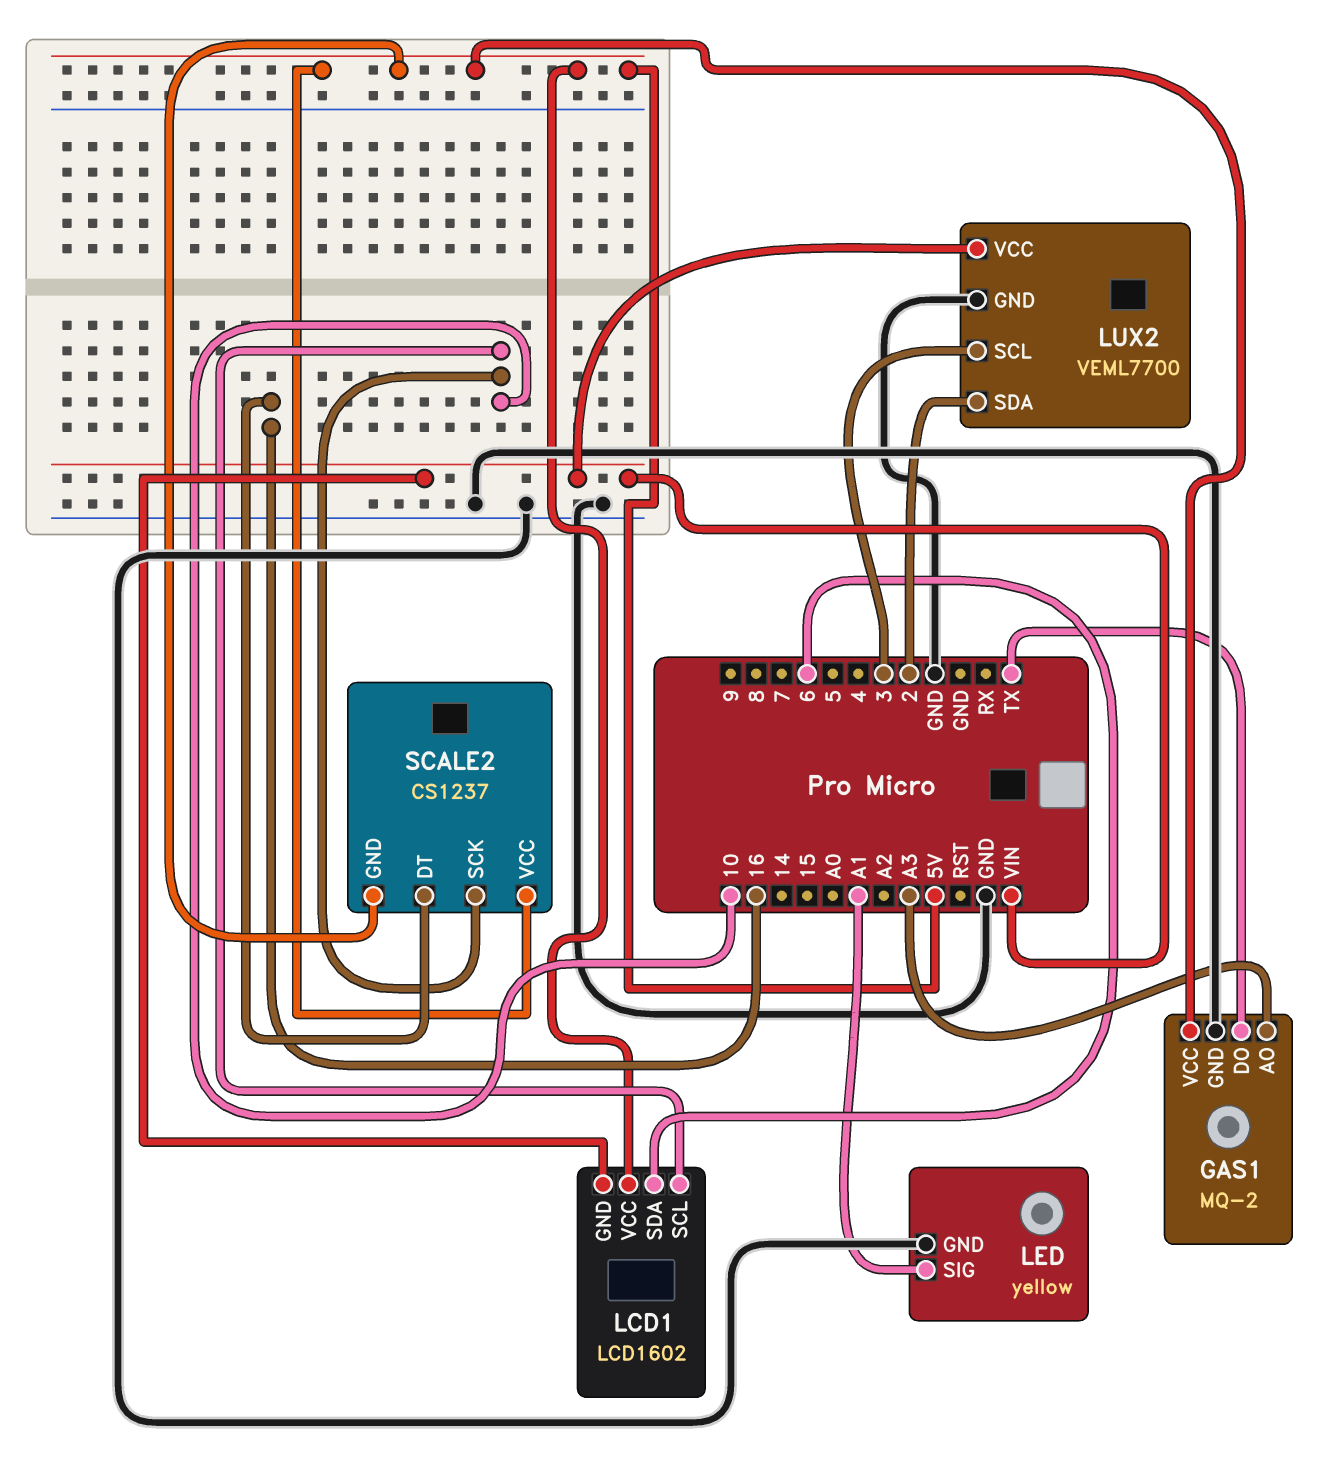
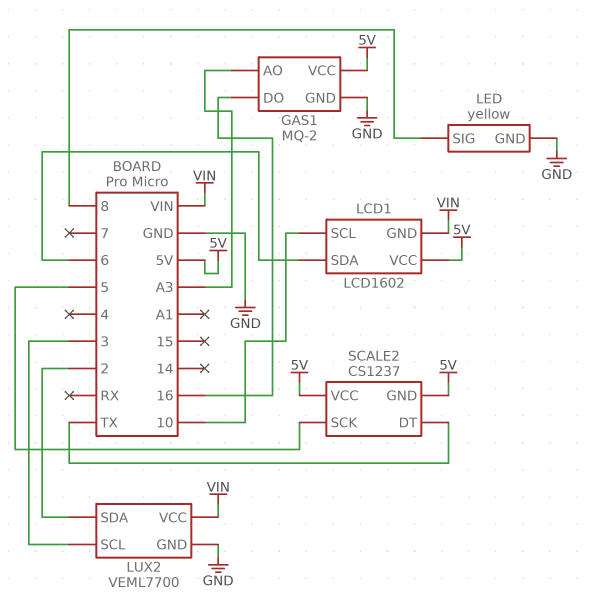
GAS1 pin DO: TX -> 16
LED pin SIG: A1 -> 8
SCALE2 pin DT: 16 -> TX
SCALE2 pin SCK: 10 -> 5

